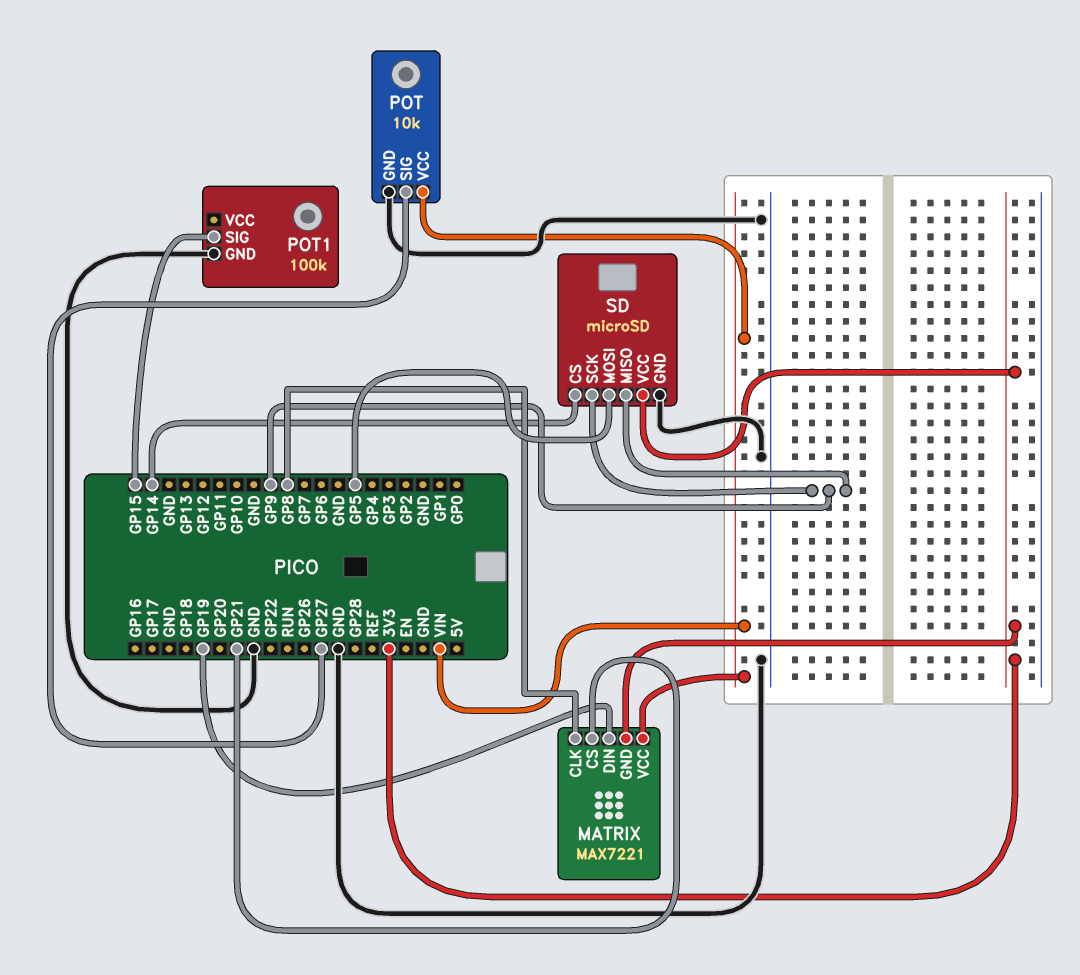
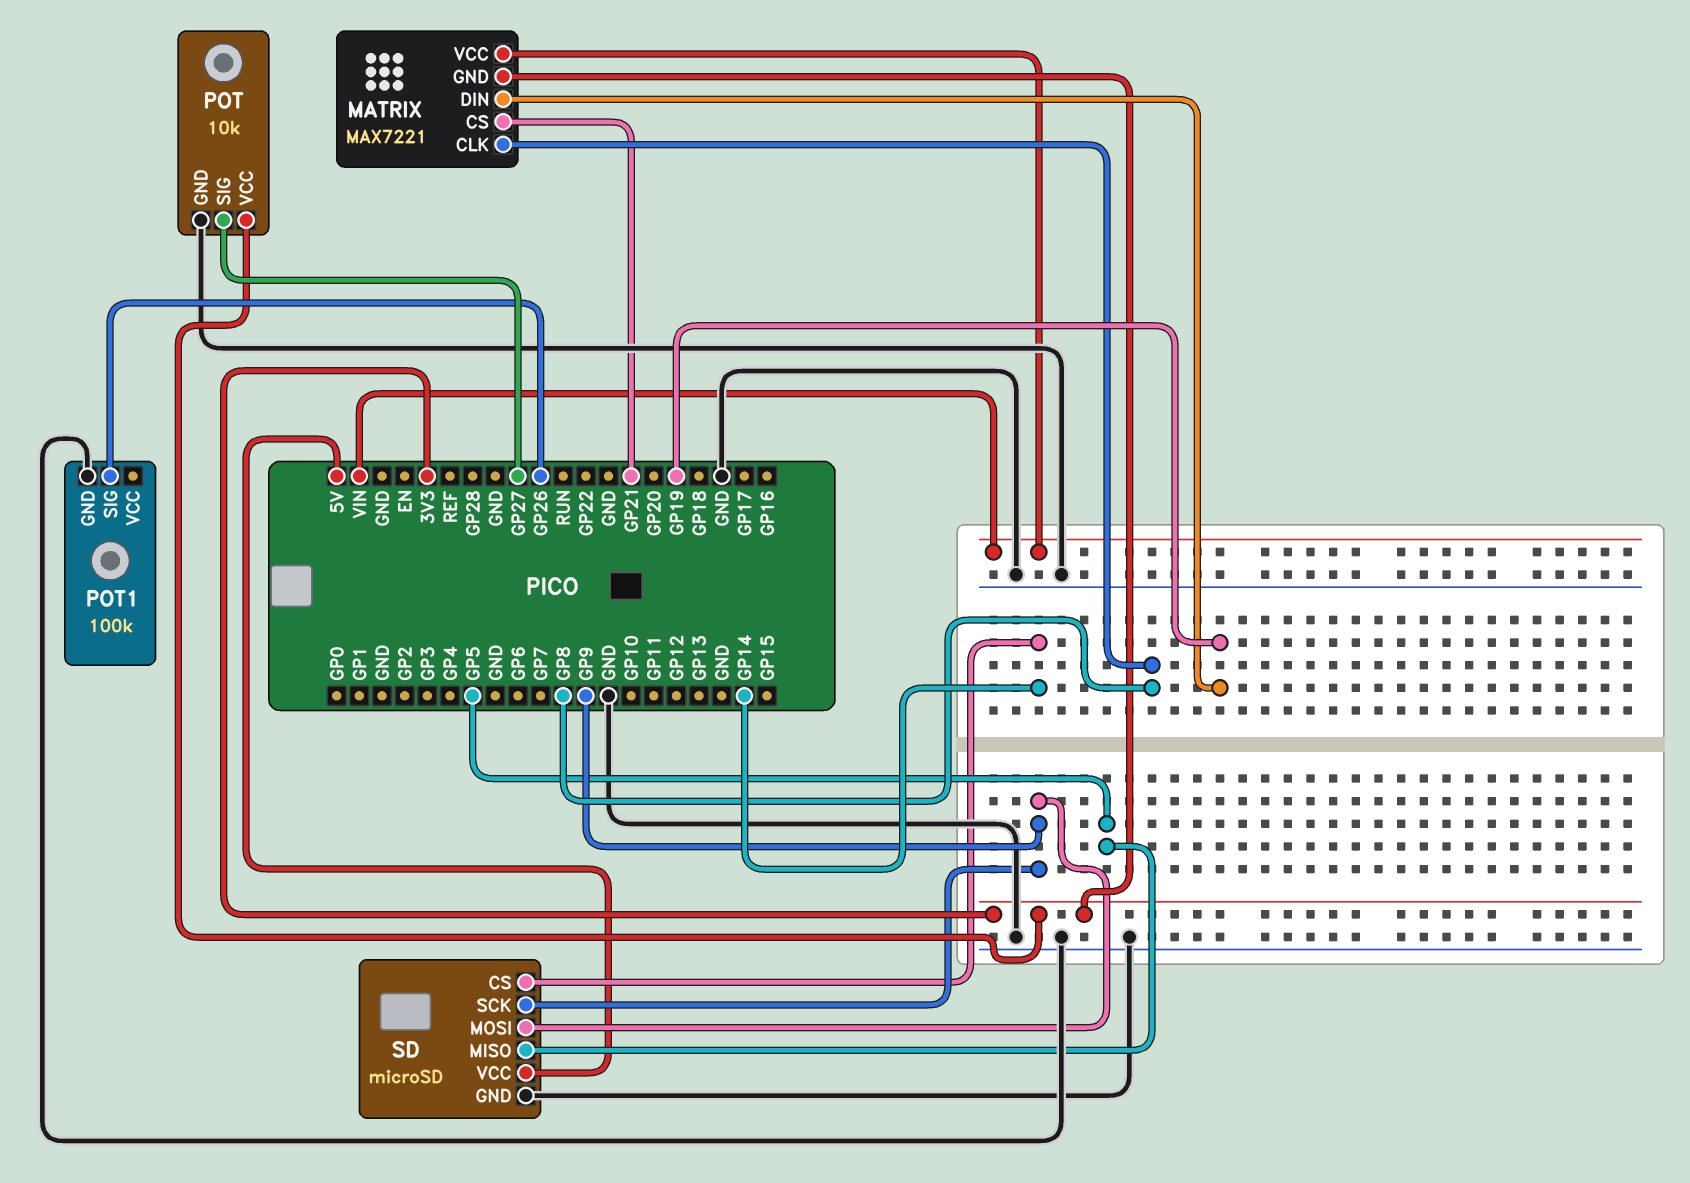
POT pin VCC: VIN -> 3V3
POT1 pin SIG: GP15 -> GP26
SD pin MISO: GP9 -> GP5
SD pin MOSI: GP5 -> GP9
SD pin VCC: 3V3 -> 5V

